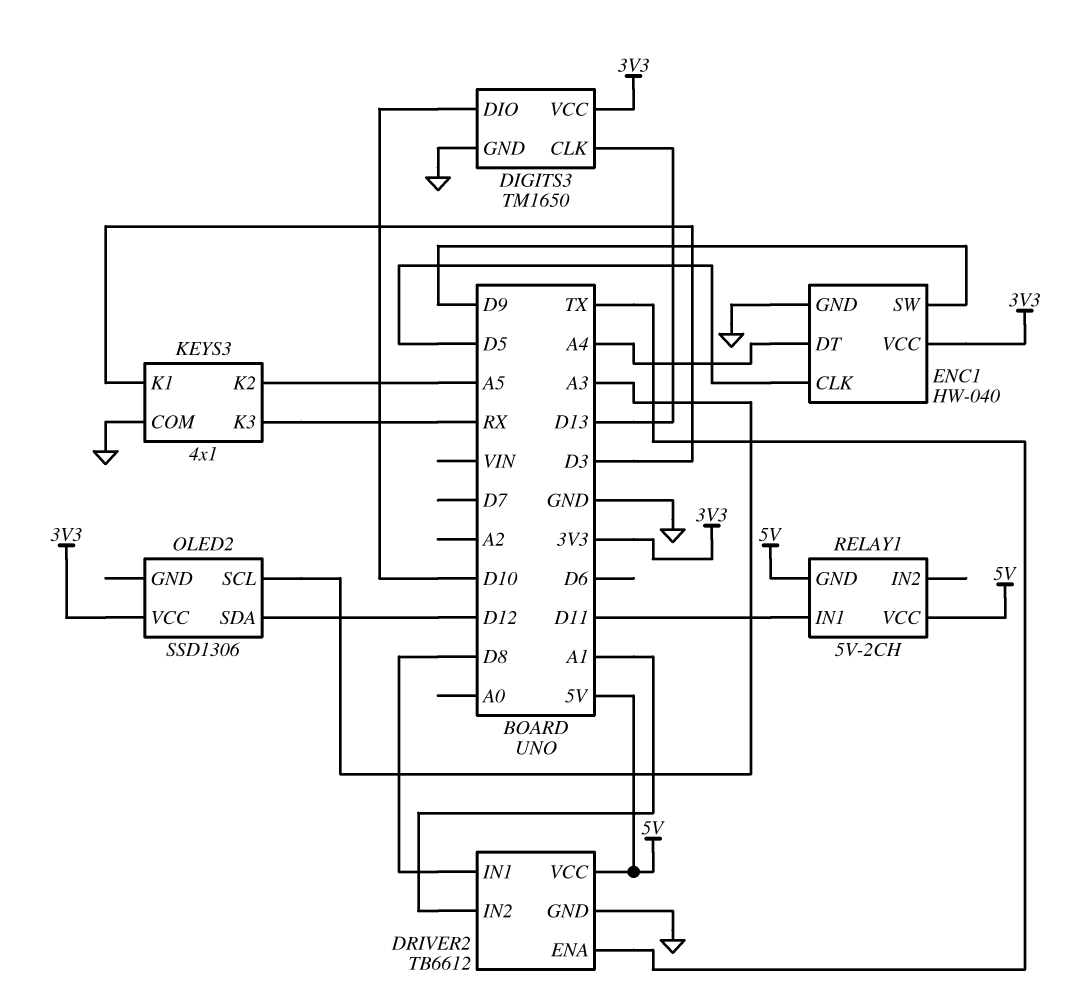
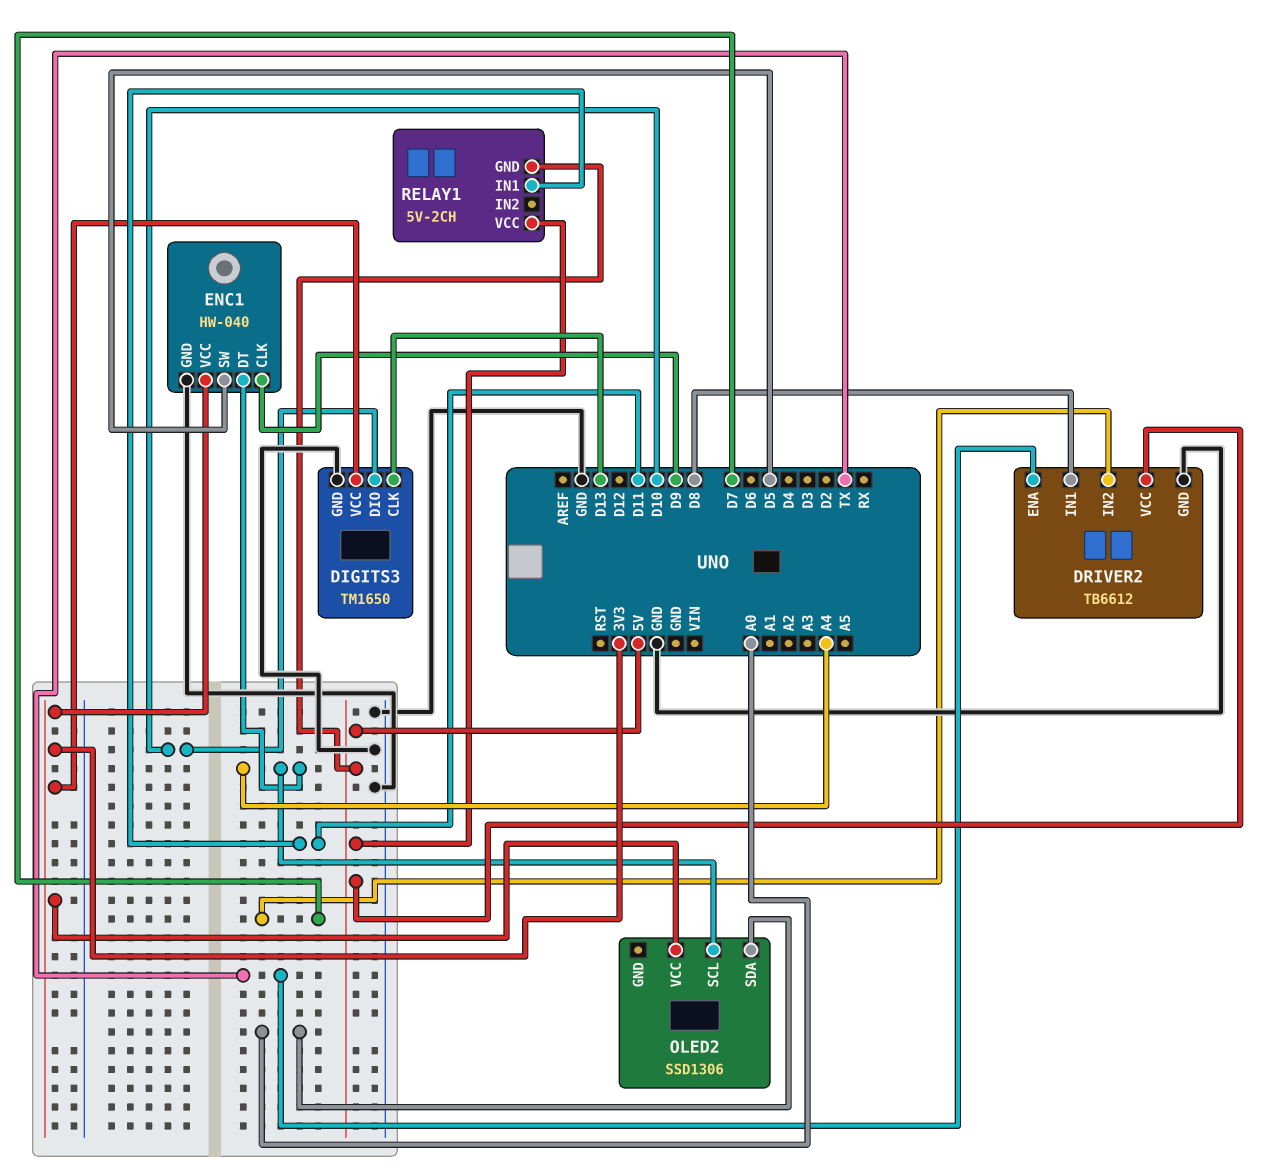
DRIVER2 pin IN2: A1 -> D7
ENC1 pin CLK: D5 -> D9
ENC1 pin SW: D9 -> D5
KEYS3: 4x1 -> none
KEYS3 pin COM: GND -> none
KEYS3 pin K1: D3 -> none
KEYS3 pin K2: A5 -> none
KEYS3 pin K3: RX -> none
OLED2 pin SCL: A3 -> A4
OLED2 pin SDA: D12 -> A0

